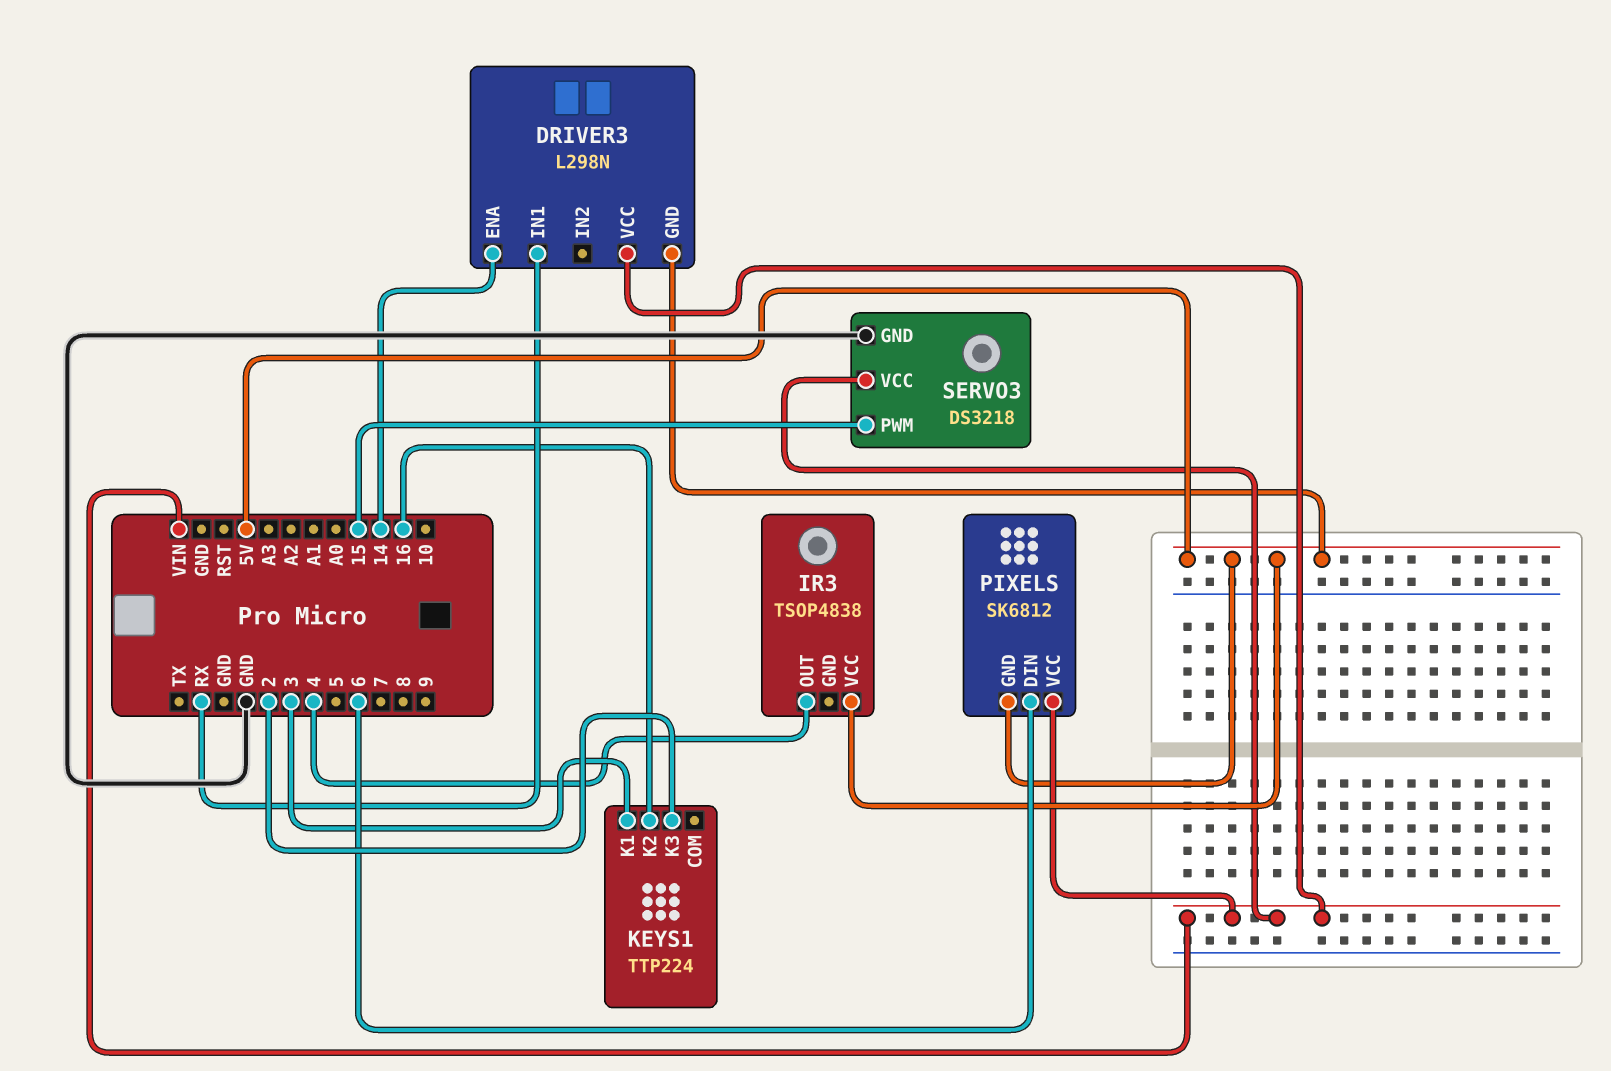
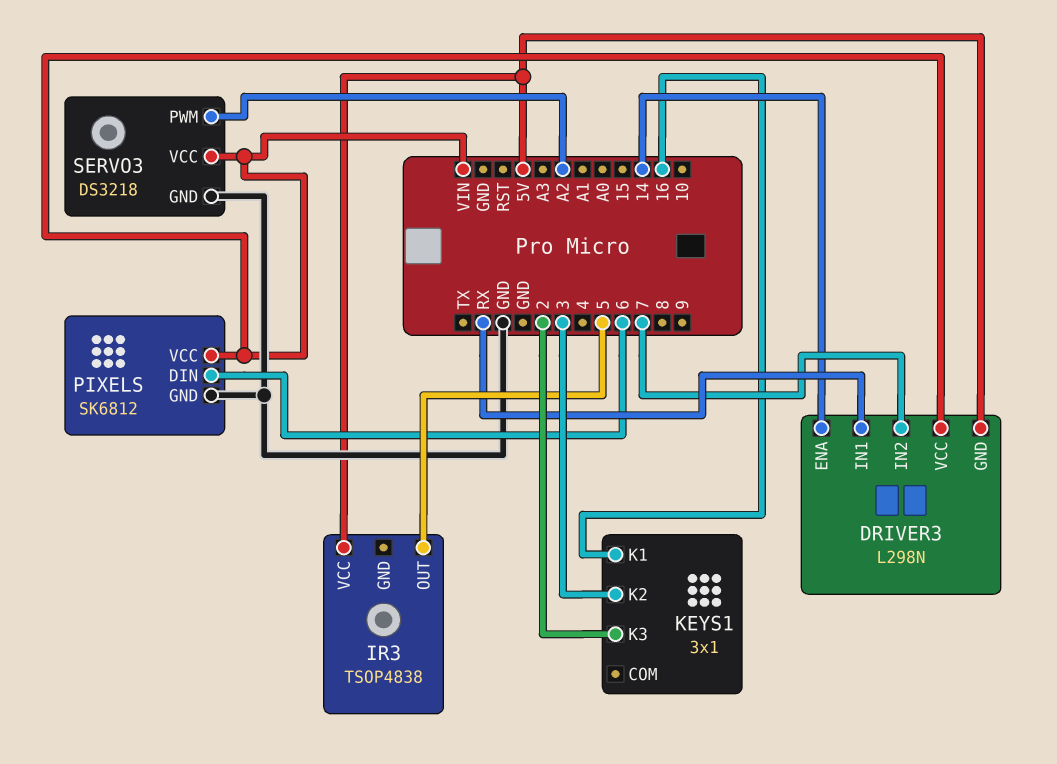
DRIVER3 pin IN2: none -> 7
IR3 pin OUT: 4 -> 5
KEYS1: TTP224 -> 3x1
KEYS1 pin K1: 3 -> 16
KEYS1 pin K2: 16 -> 3
PIXELS pin GND: 5V -> GND
SERVO3 pin PWM: 15 -> A2

